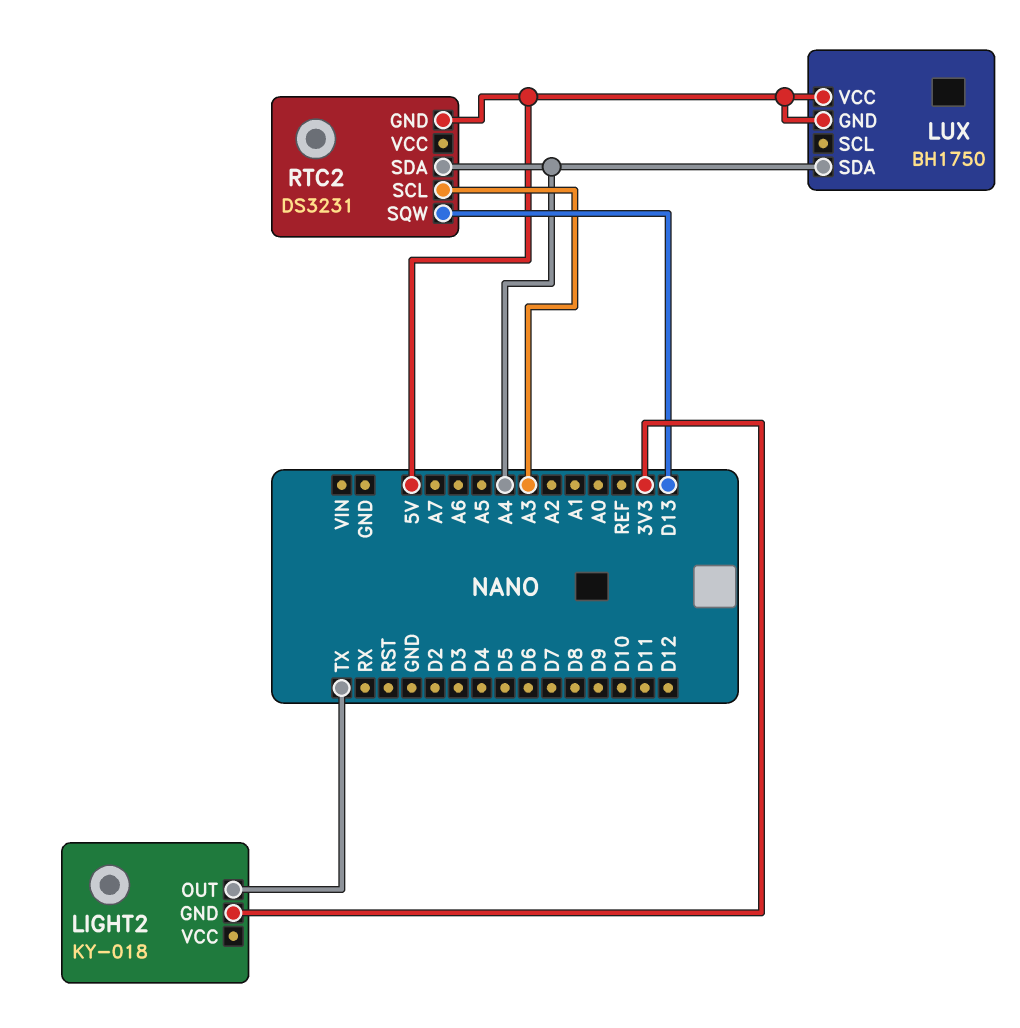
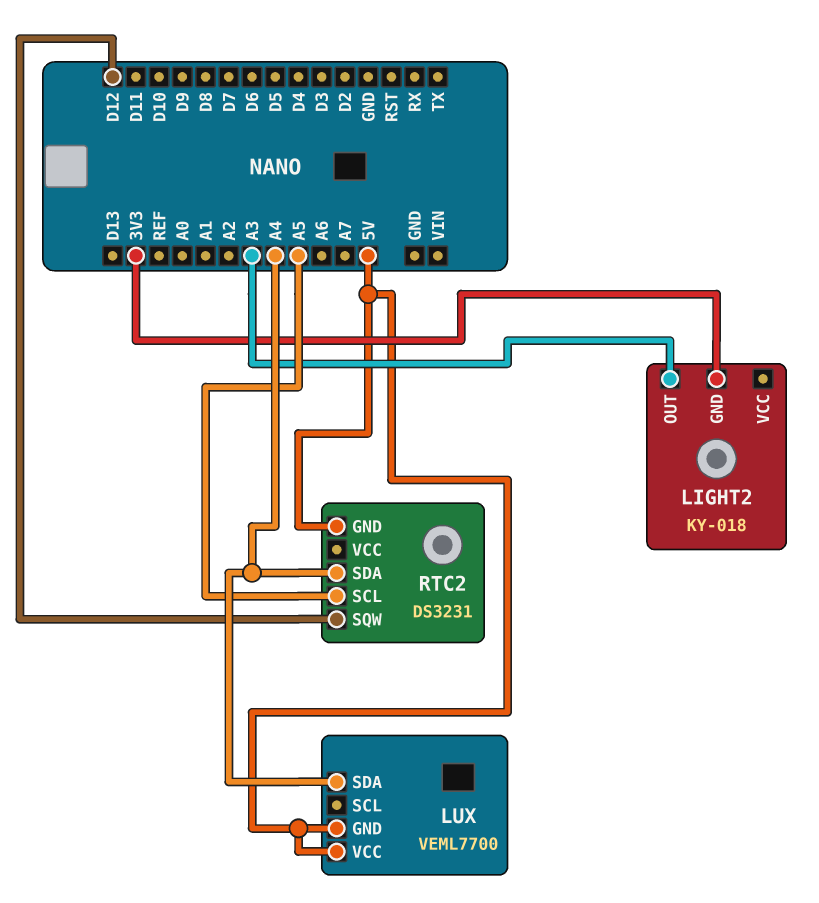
LIGHT2 pin OUT: TX -> A3
LUX: BH1750 -> VEML7700
RTC2 pin SCL: A3 -> A5
RTC2 pin SQW: D13 -> D12

